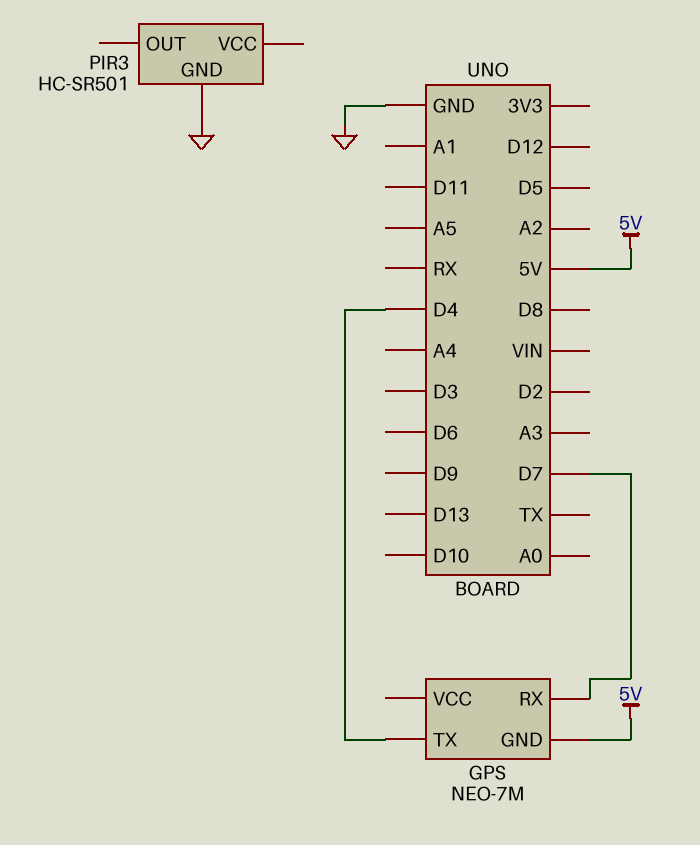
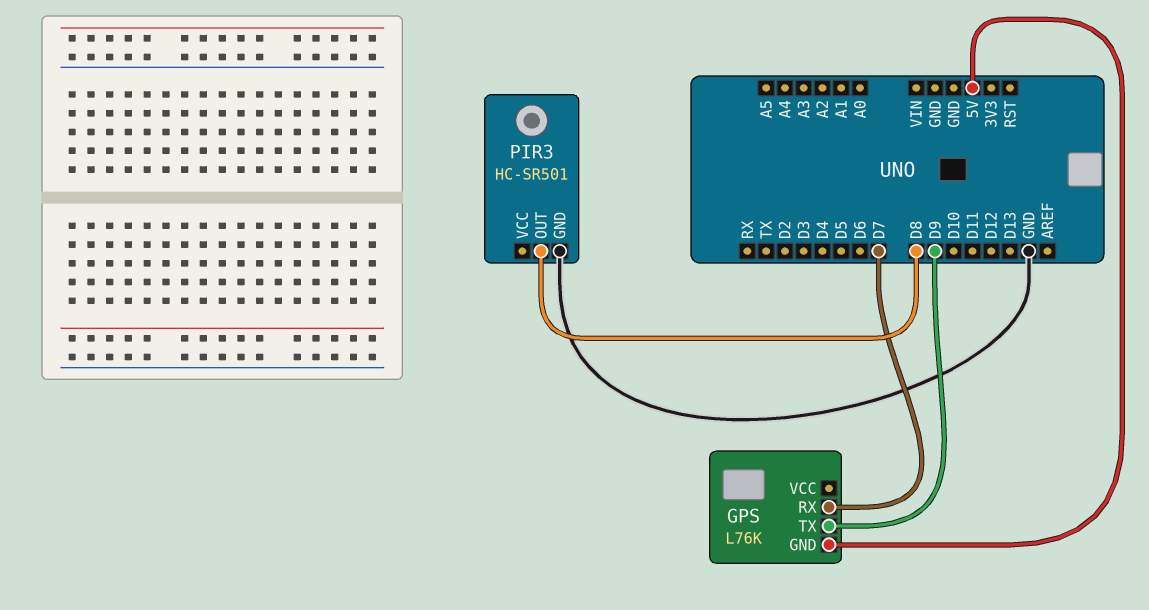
GPS: NEO-7M -> L76K
GPS pin TX: D4 -> D9
PIR3 pin OUT: none -> D8

